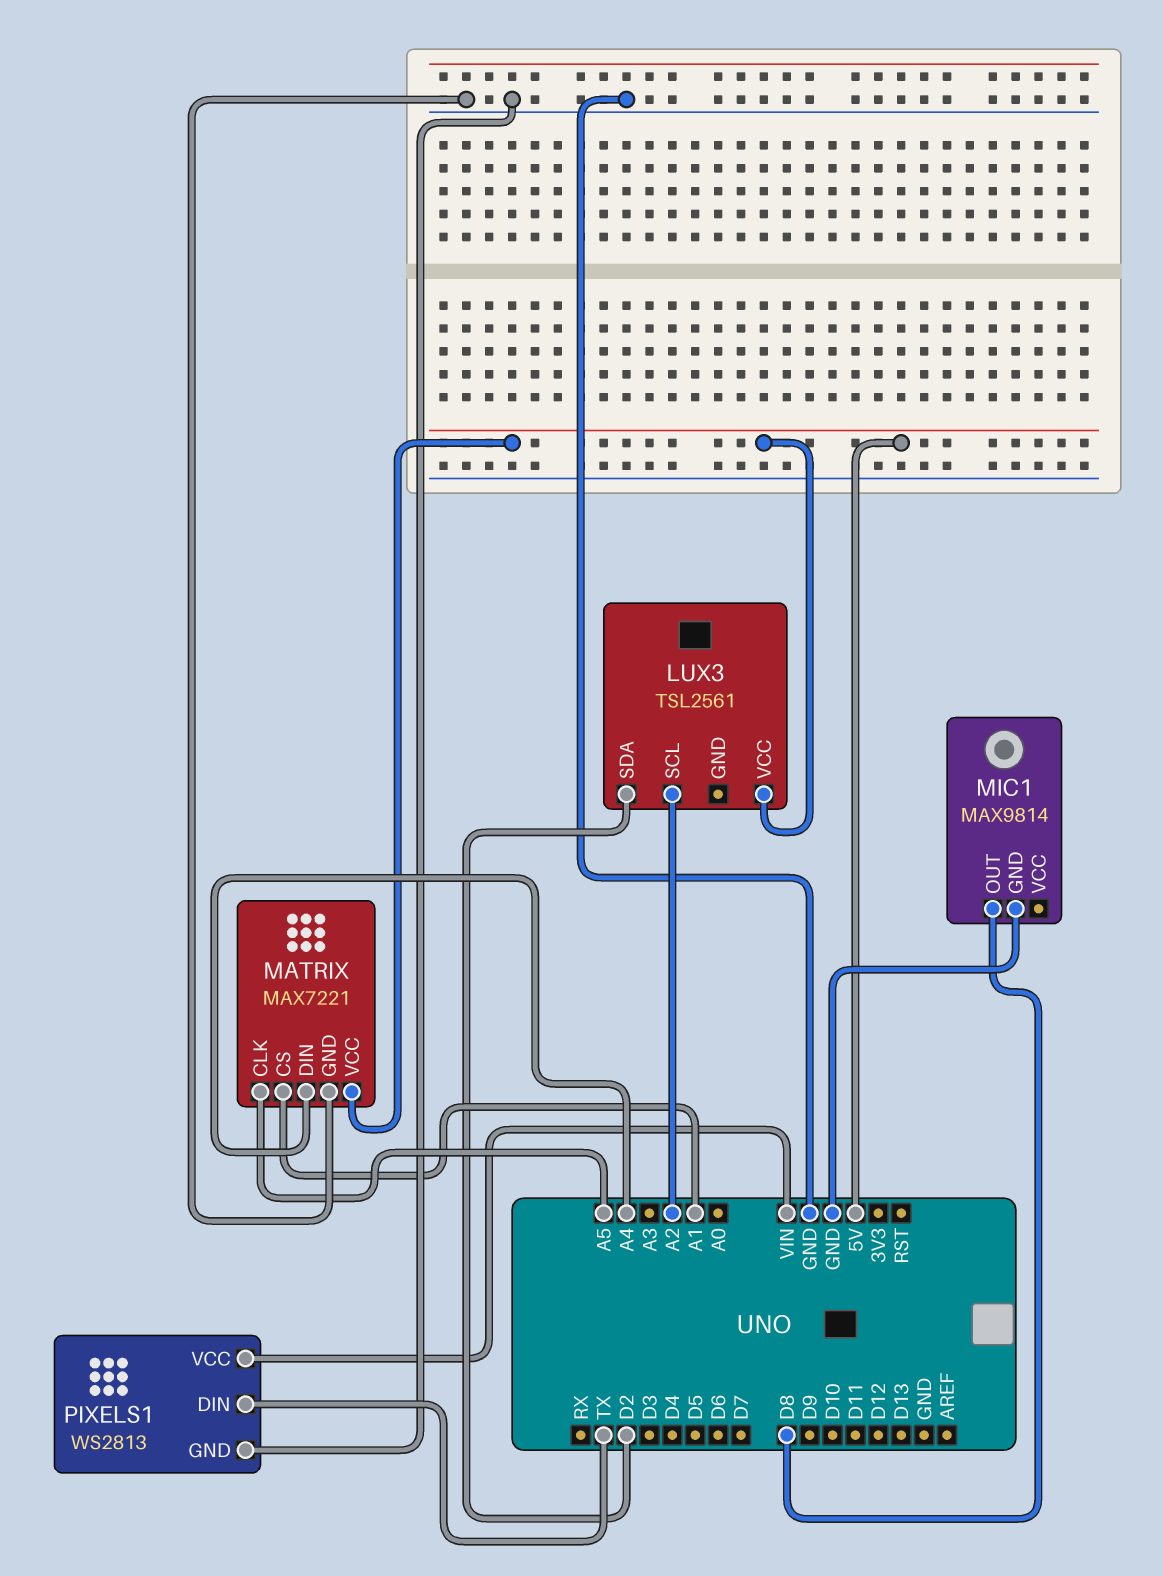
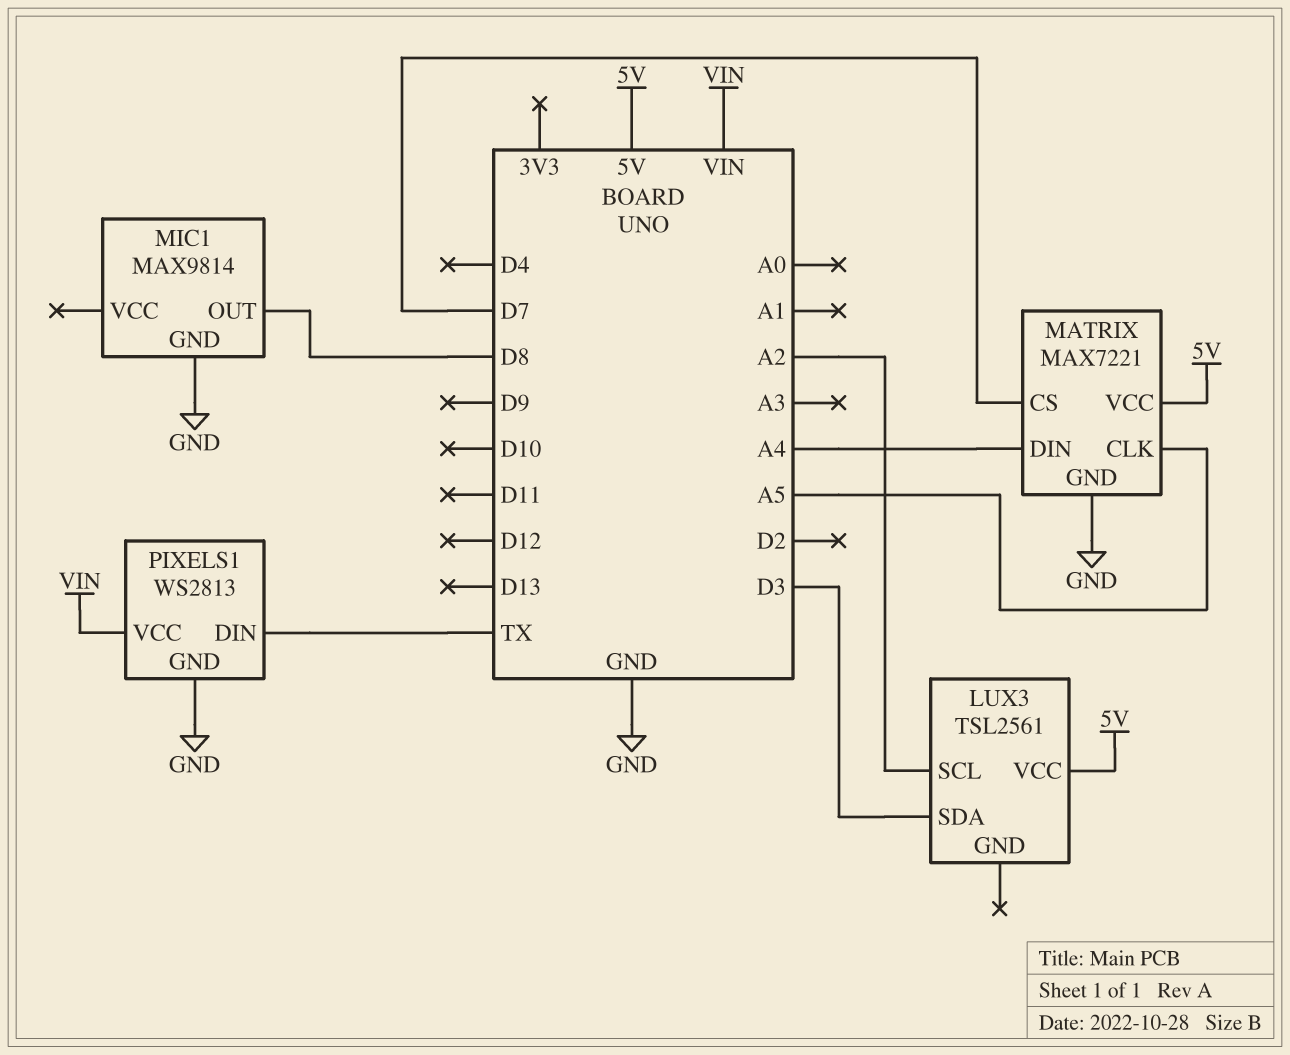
LUX3 pin SDA: D2 -> D3
MATRIX pin CS: A1 -> D7

